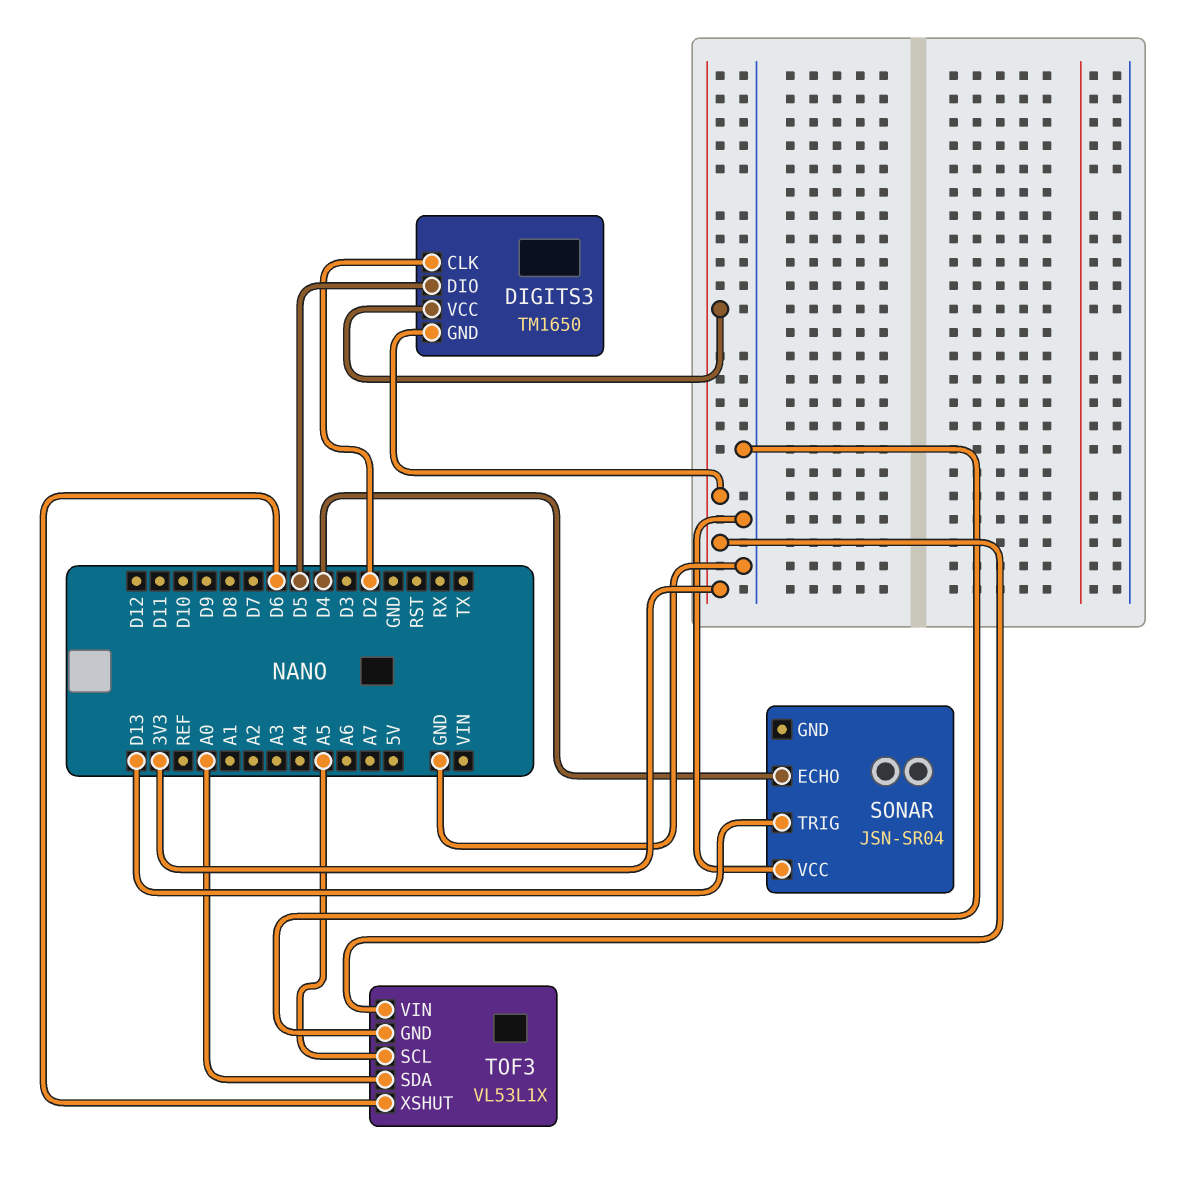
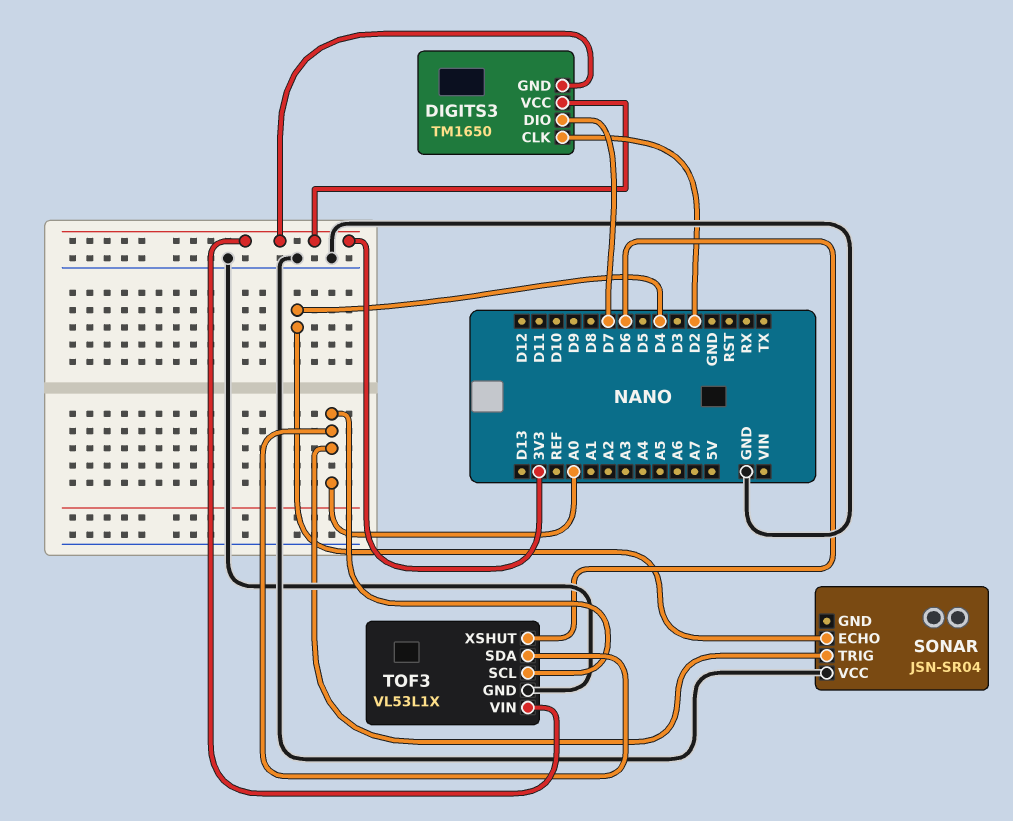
DIGITS3 pin DIO: D5 -> D7
SONAR pin TRIG: D13 -> A0
TOF3 pin SCL: A5 -> A0

